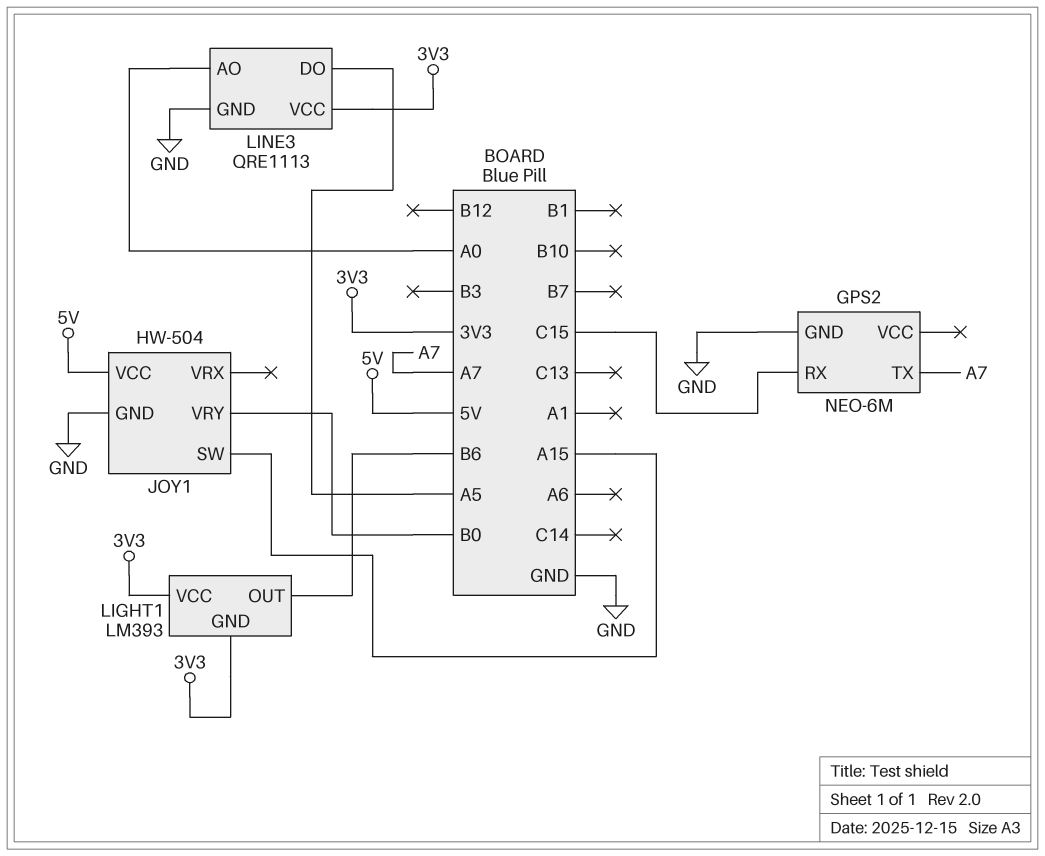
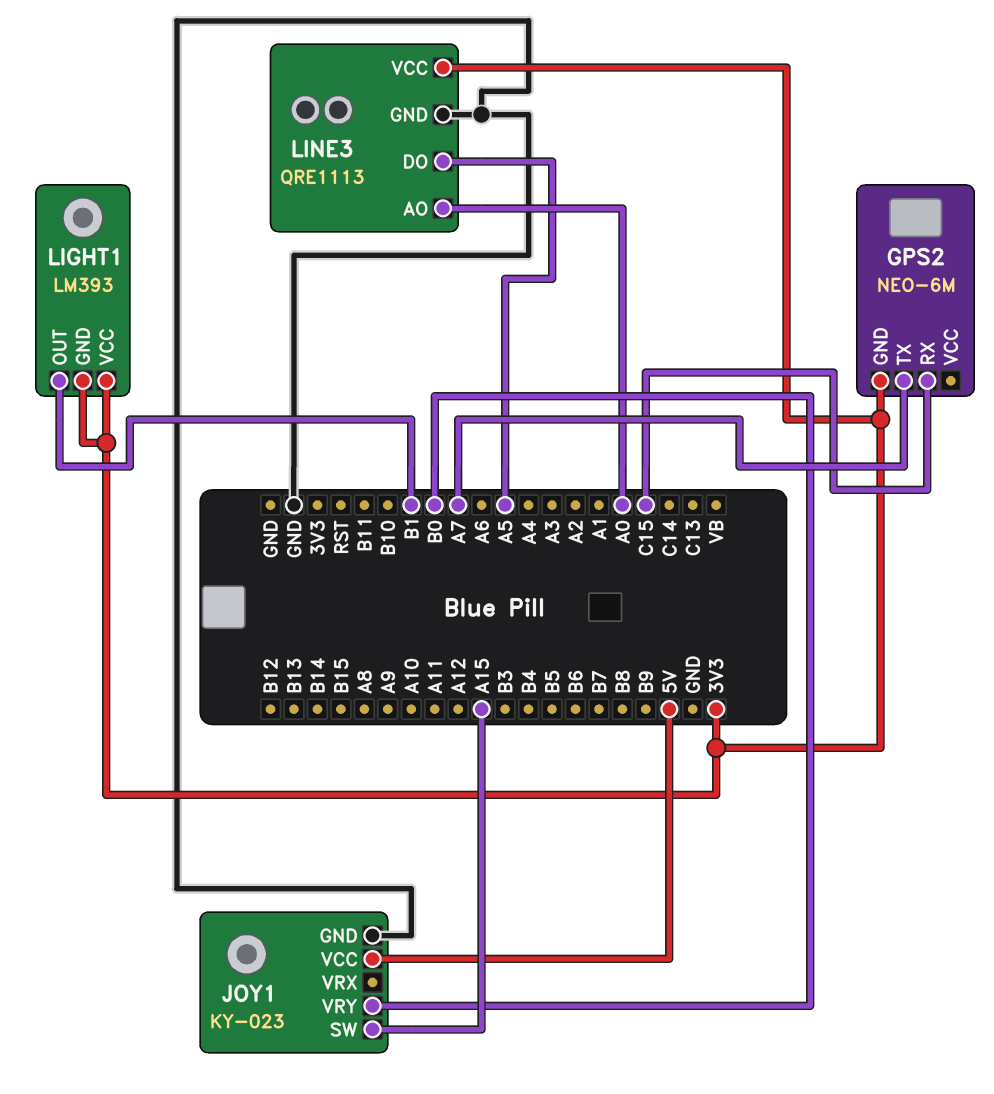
GPS2 pin GND: GND -> 3V3
JOY1: HW-504 -> KY-023
LIGHT1 pin OUT: B6 -> B1

